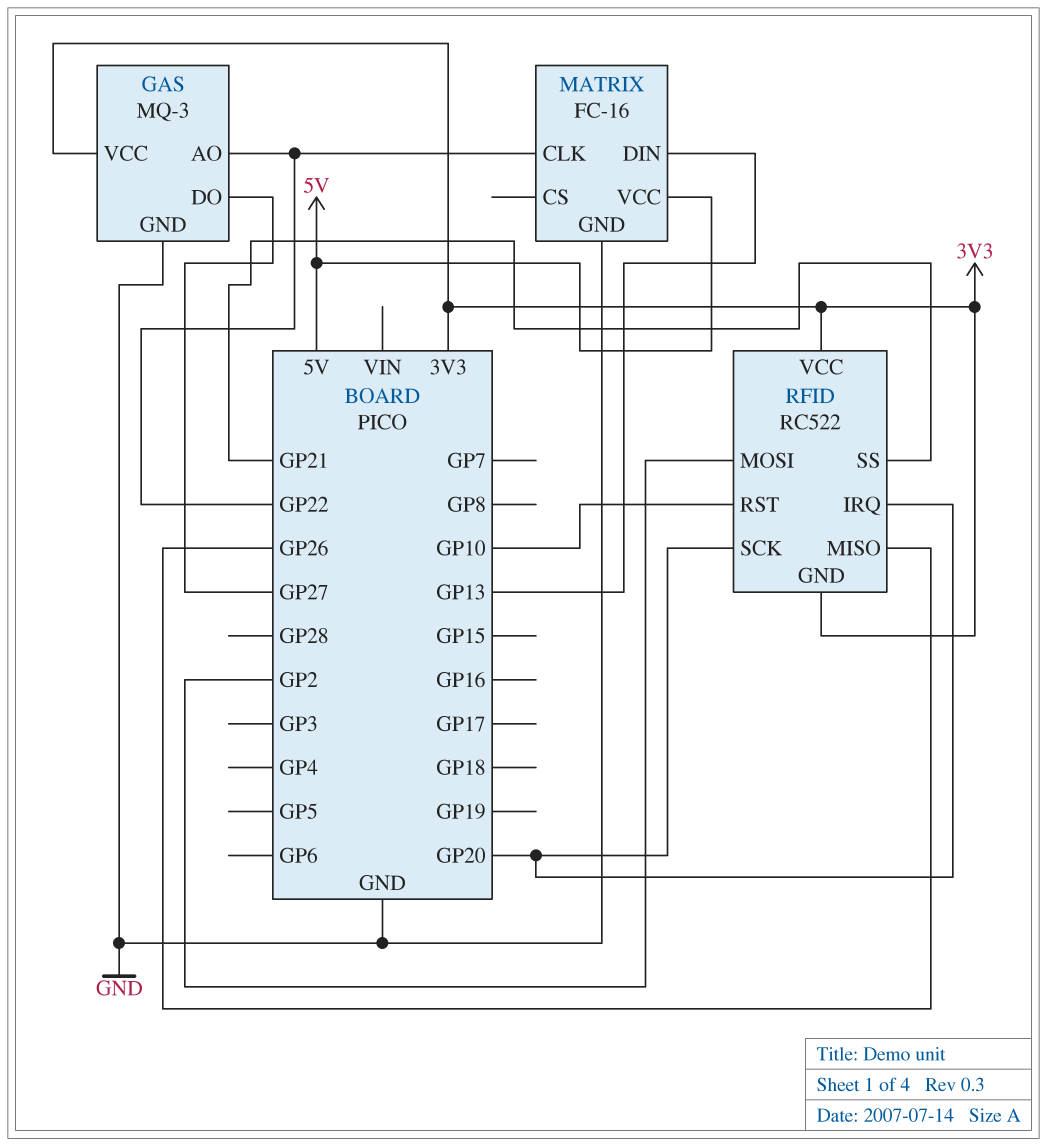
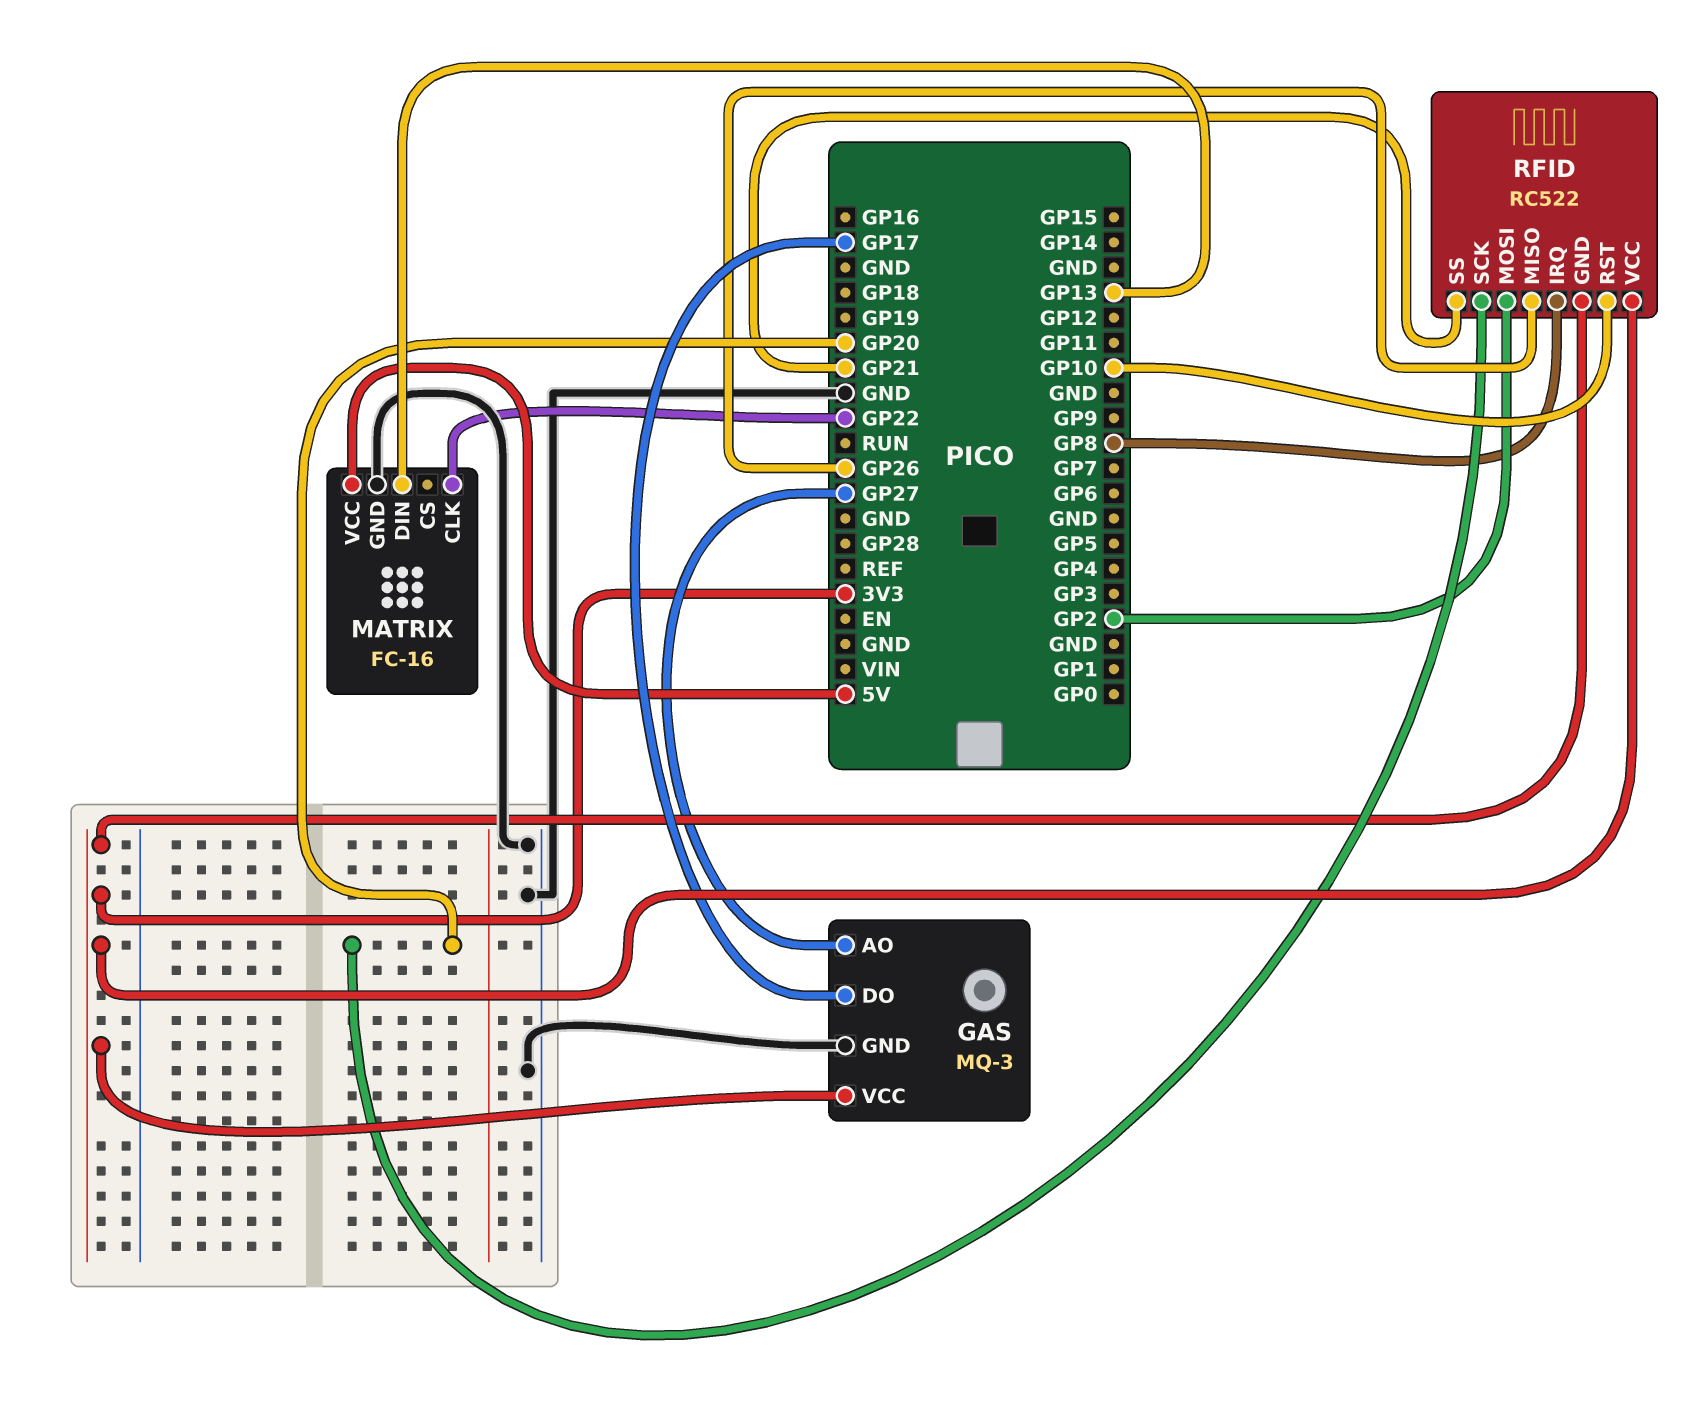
GAS pin AO: GP22 -> GP27
GAS pin DO: GP27 -> GP17
RFID pin IRQ: GP20 -> GP8

